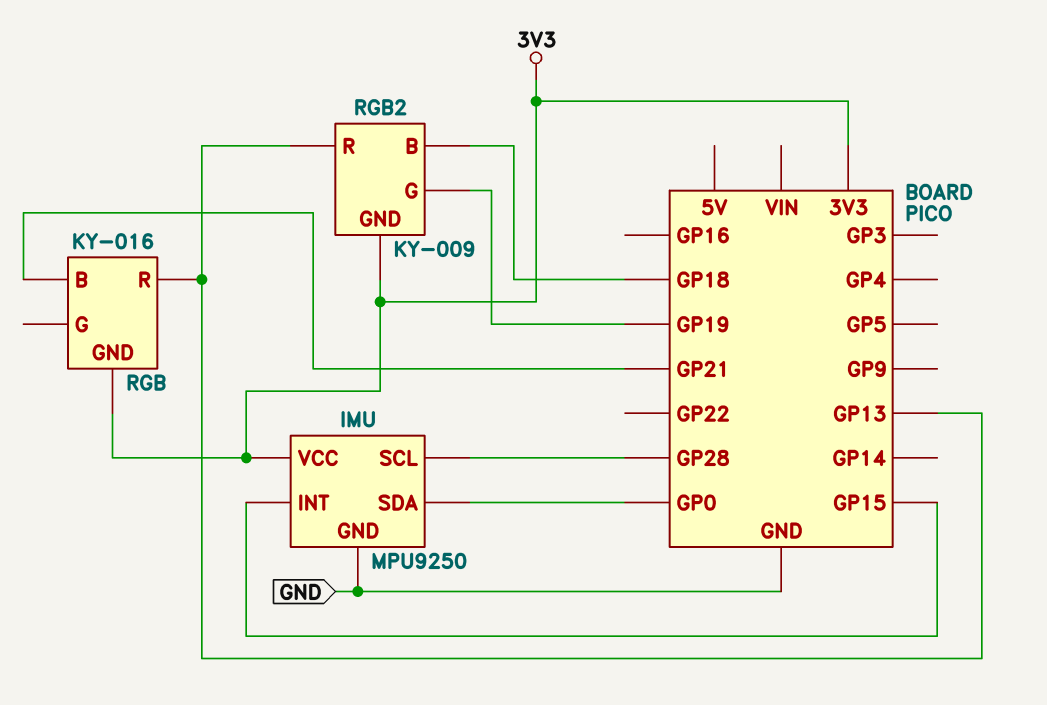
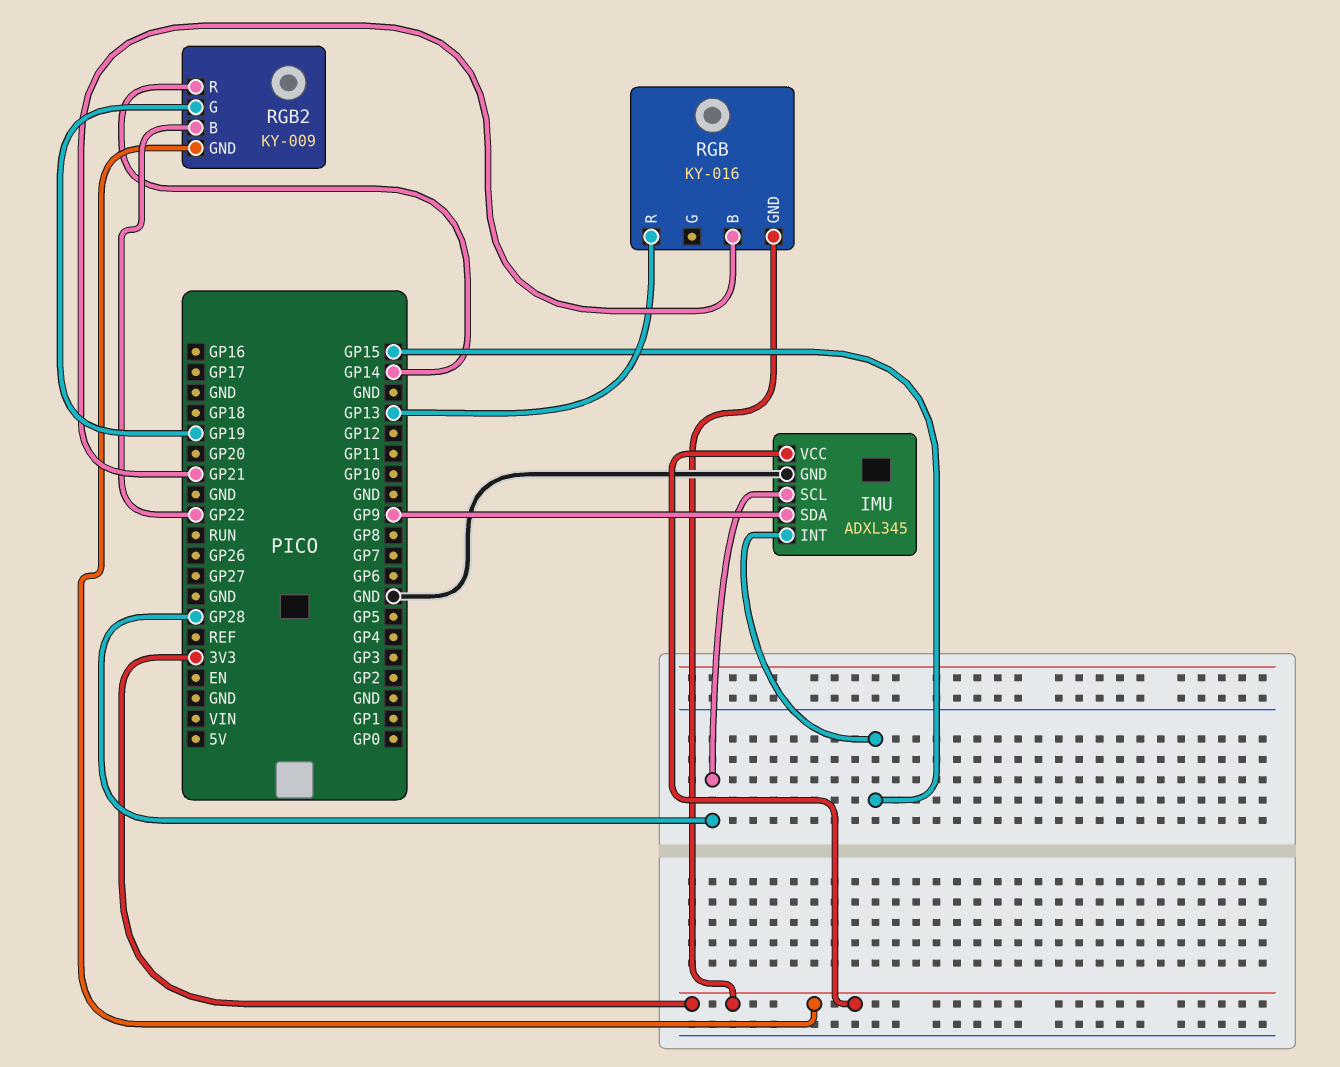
IMU: MPU9250 -> ADXL345
IMU pin SDA: GP0 -> GP9
RGB2 pin B: GP18 -> GP22
RGB2 pin R: GP13 -> GP14

